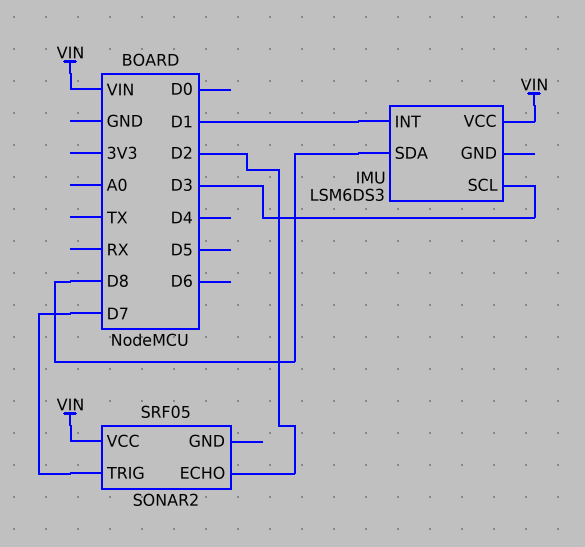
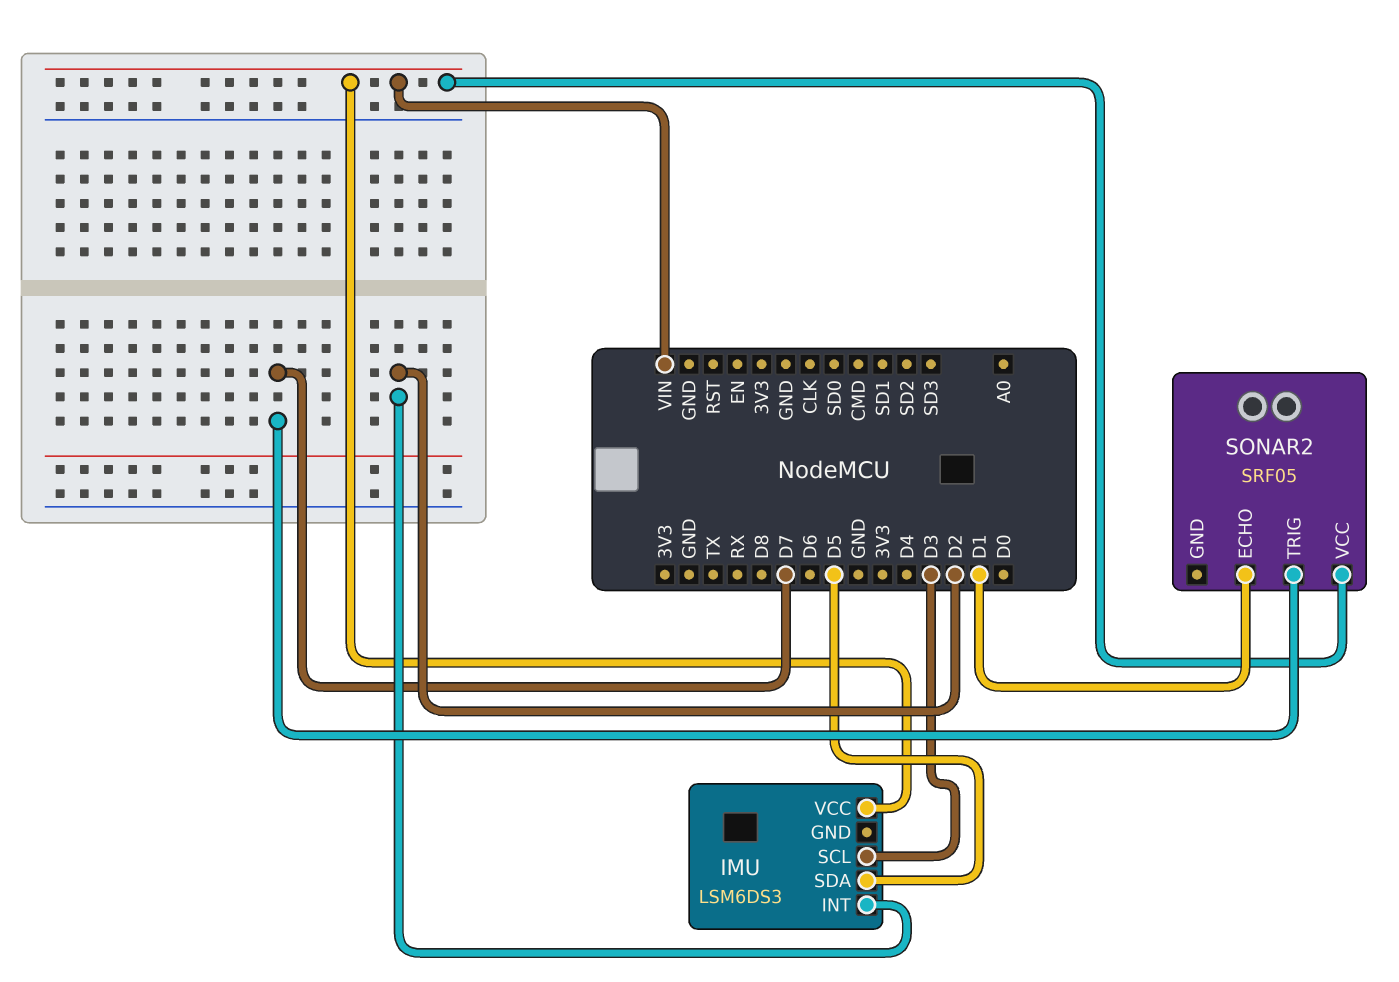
IMU pin INT: D1 -> D2
IMU pin SDA: D8 -> D5
SONAR2 pin ECHO: D2 -> D1

